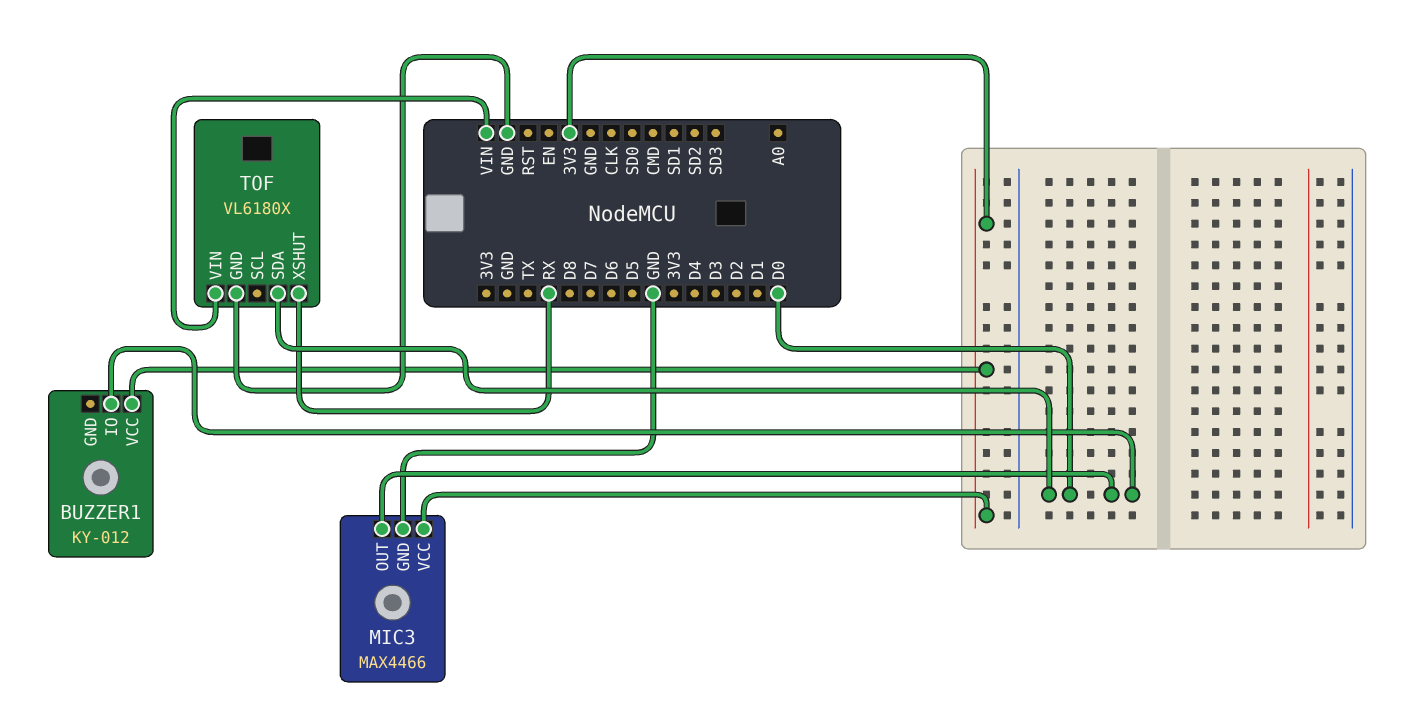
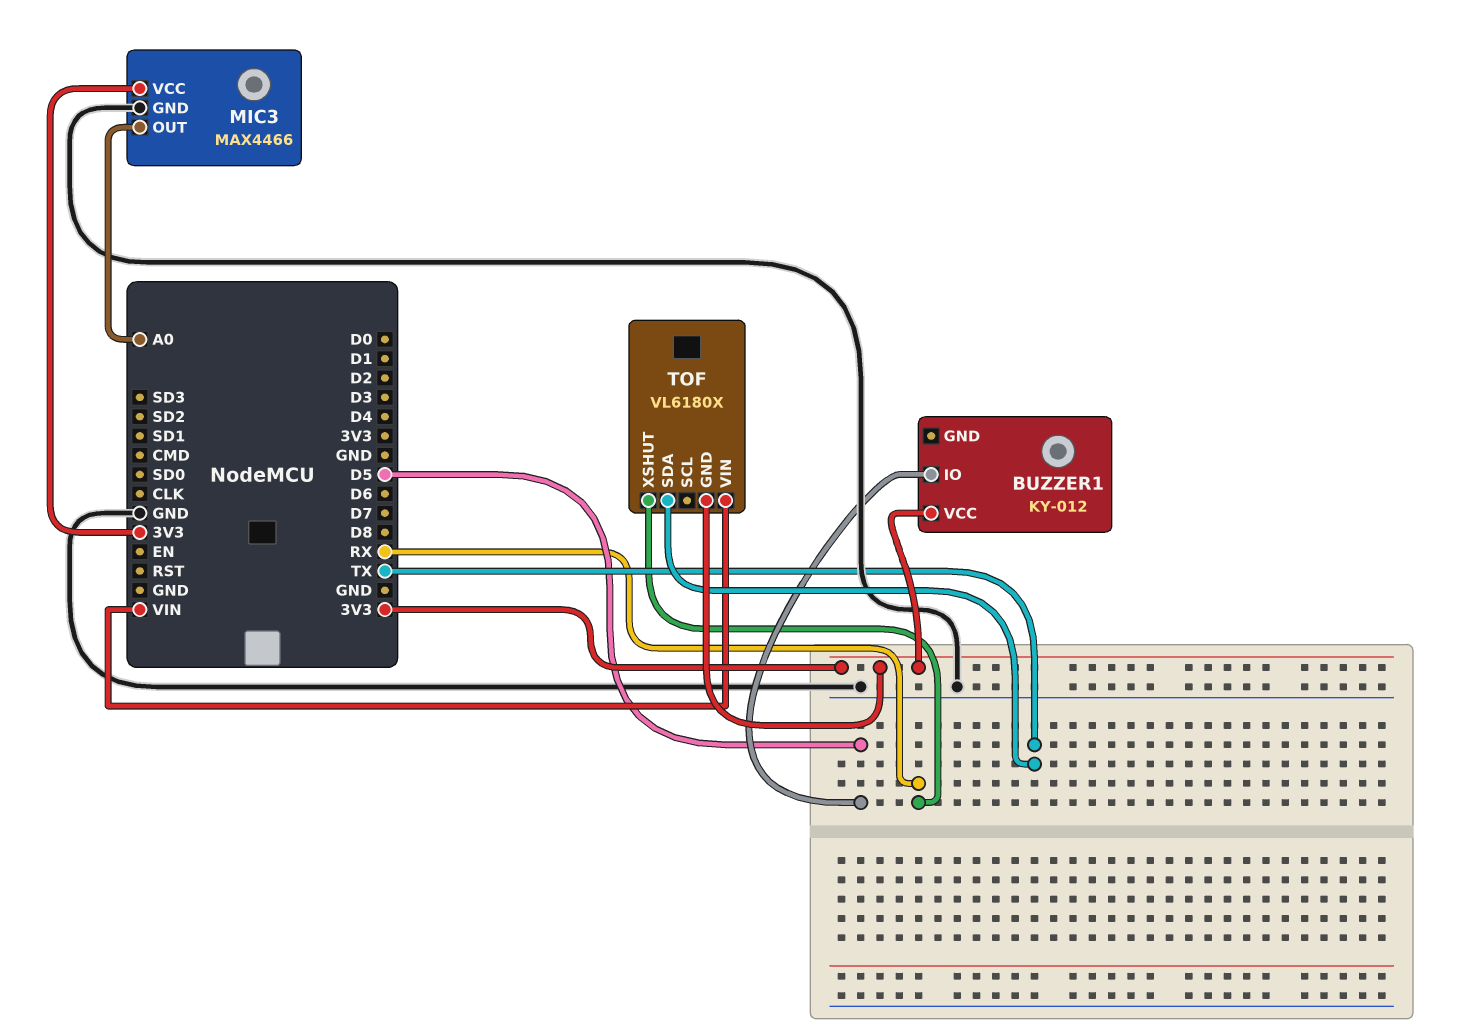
BUZZER1 pin IO: D0 -> D5
MIC3 pin OUT: D0 -> A0
TOF pin GND: GND -> 3V3
TOF pin SDA: D0 -> TX

